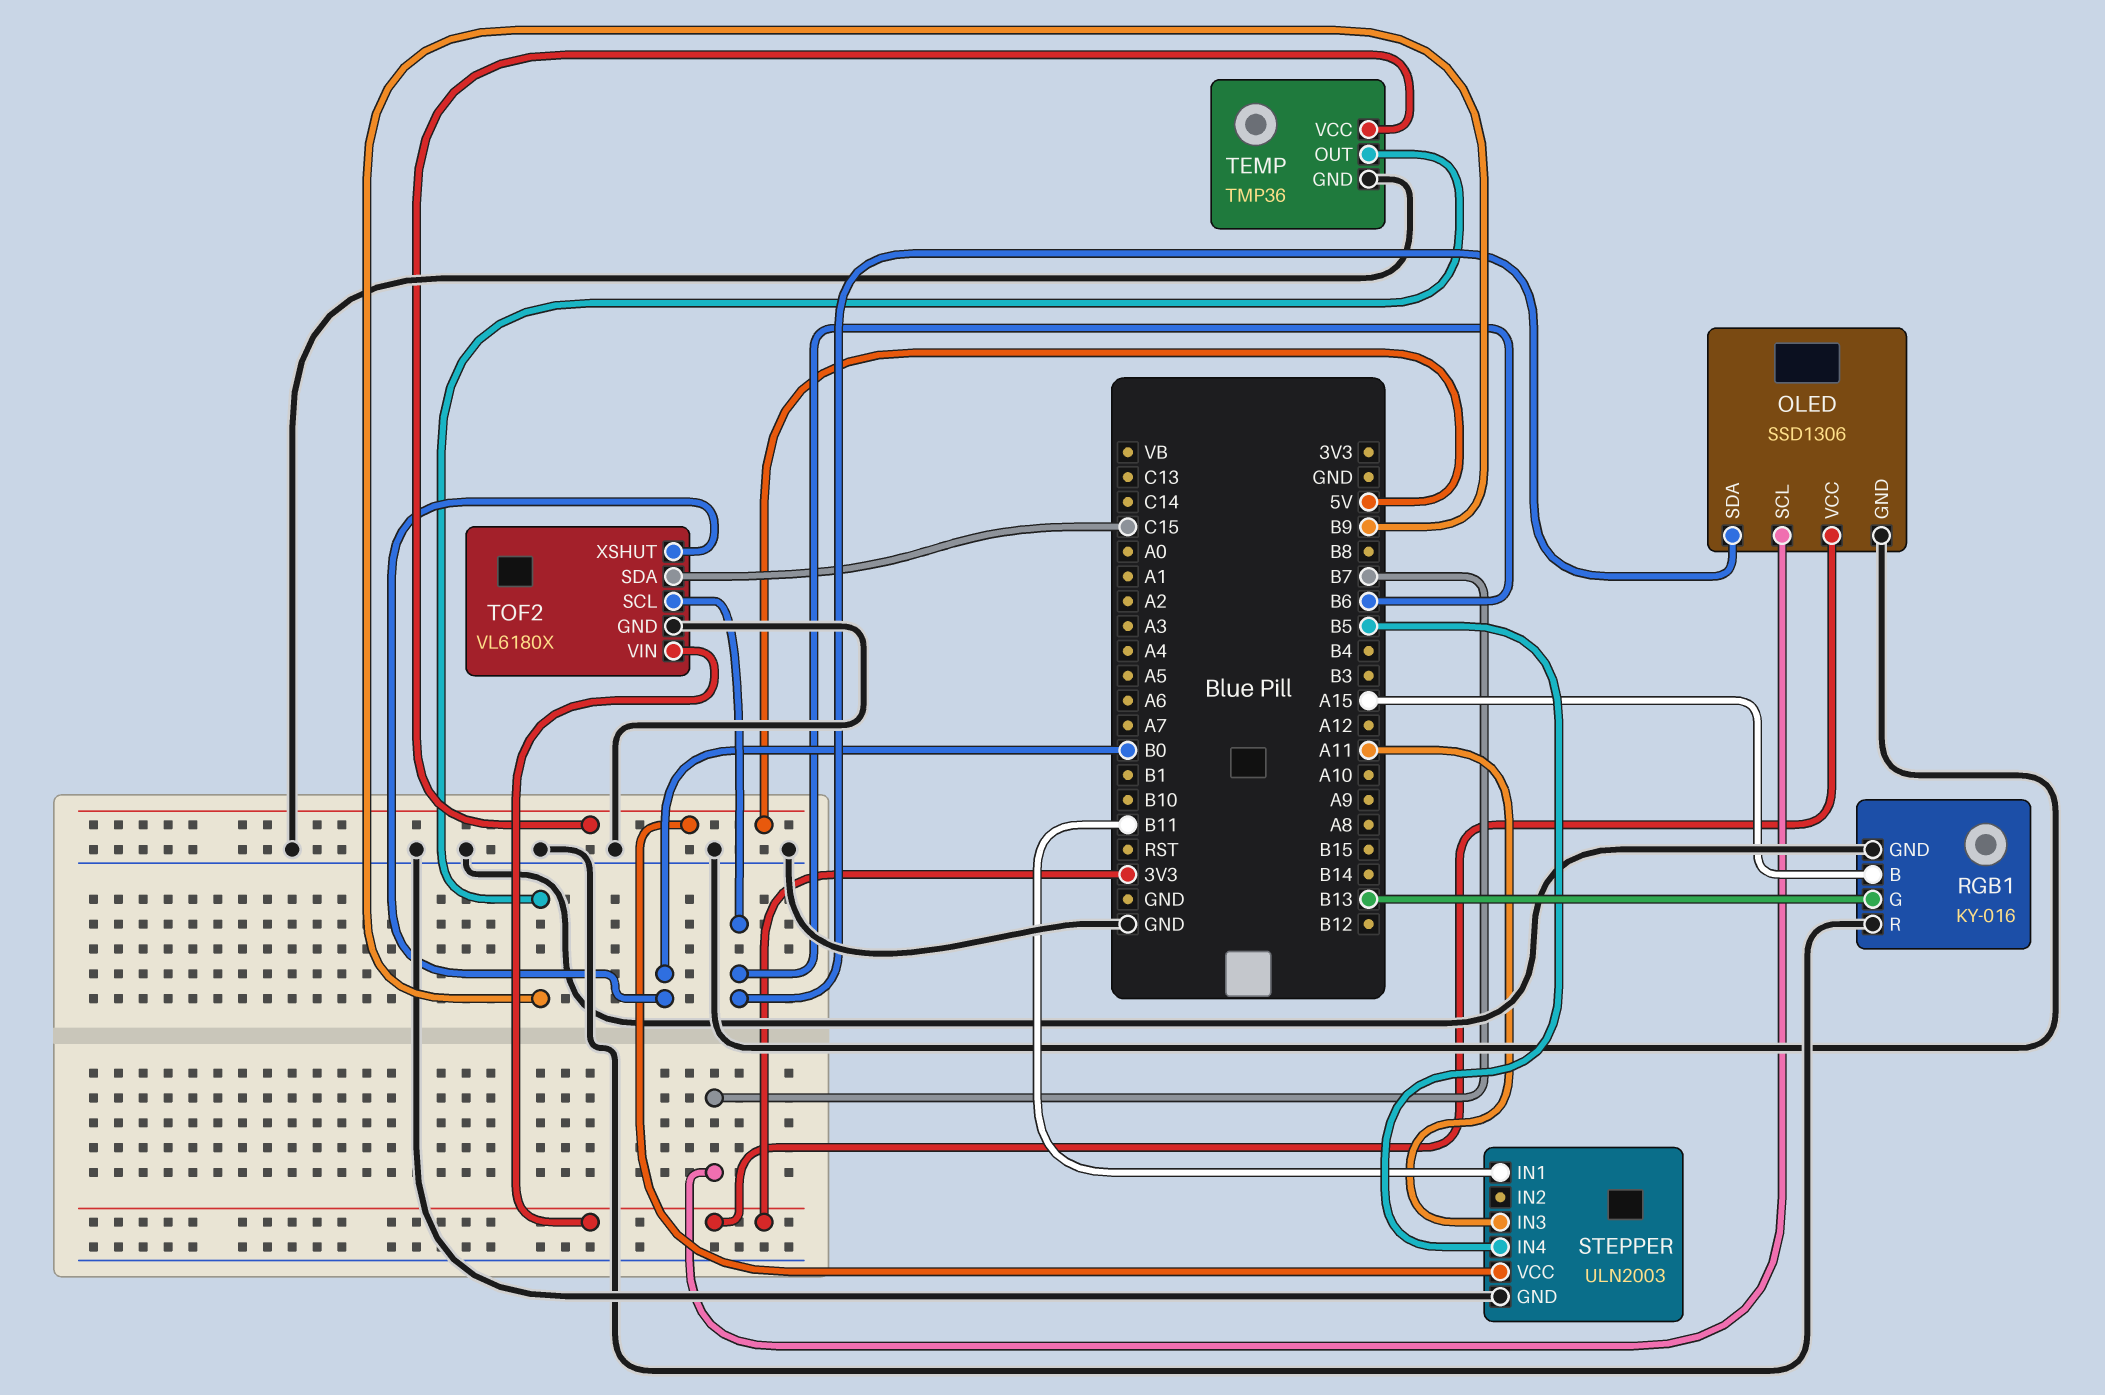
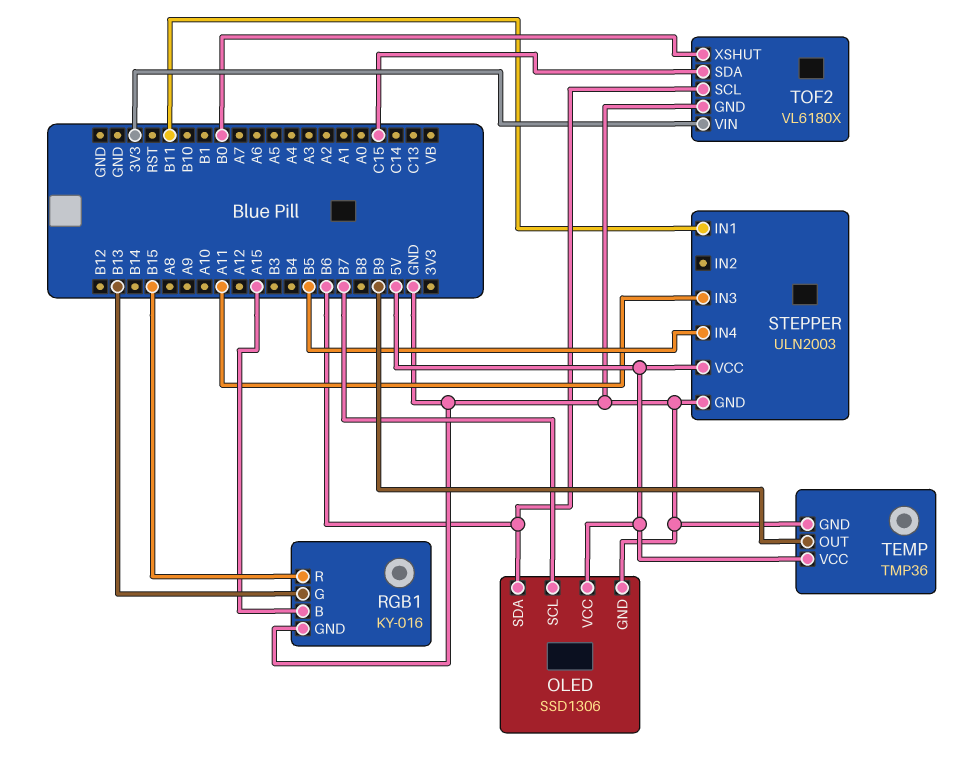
OLED pin VCC: 3V3 -> 5V
RGB1 pin R: GND -> B15

